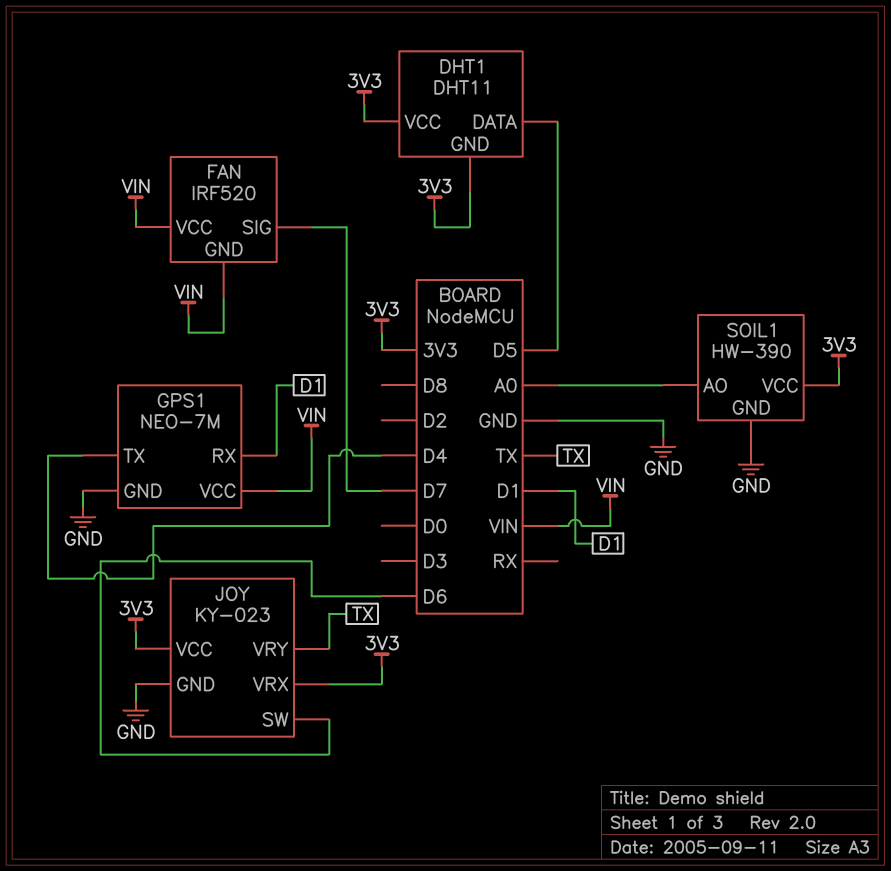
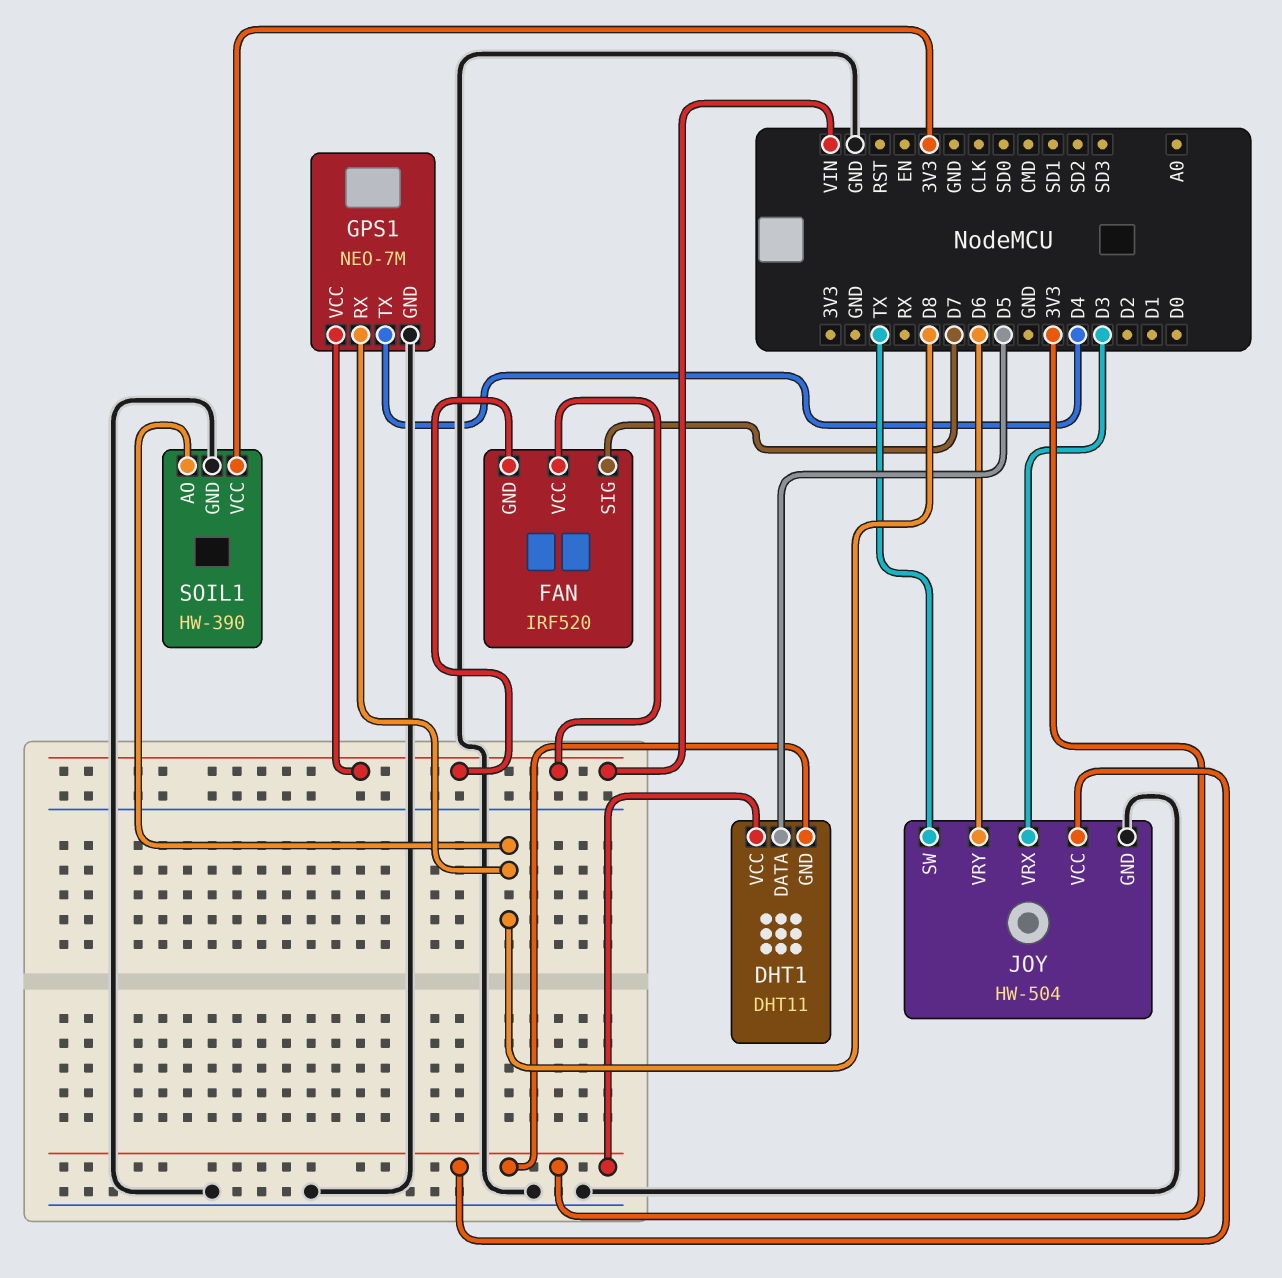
GPS1 pin RX: D1 -> D8
JOY: KY-023 -> HW-504
JOY pin SW: D6 -> TX
JOY pin VRX: 3V3 -> D3
JOY pin VRY: TX -> D6
SOIL1 pin AO: A0 -> D8

